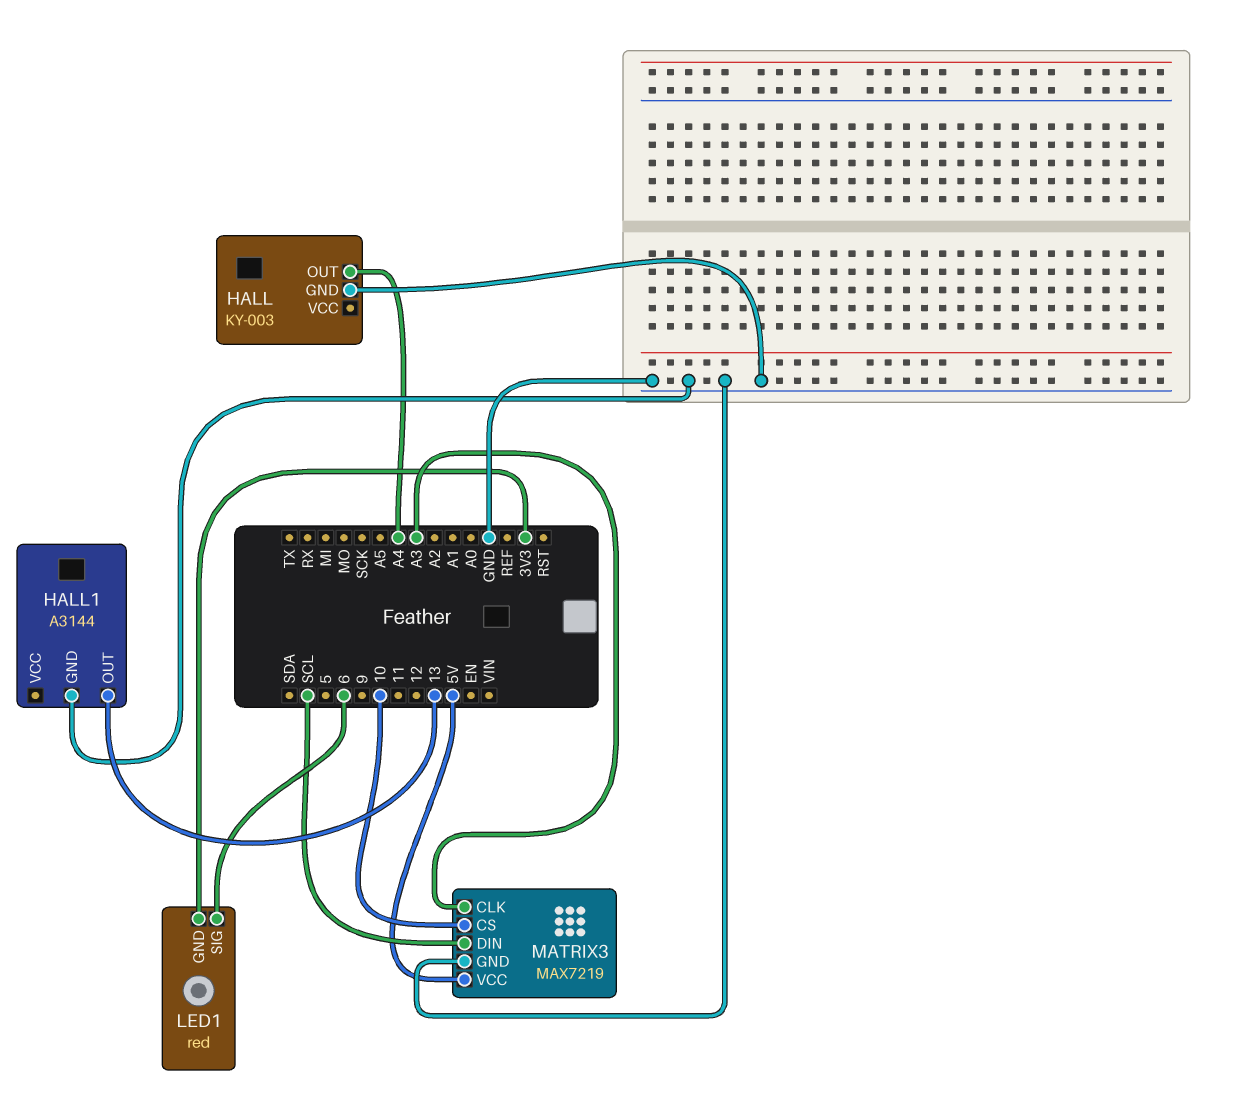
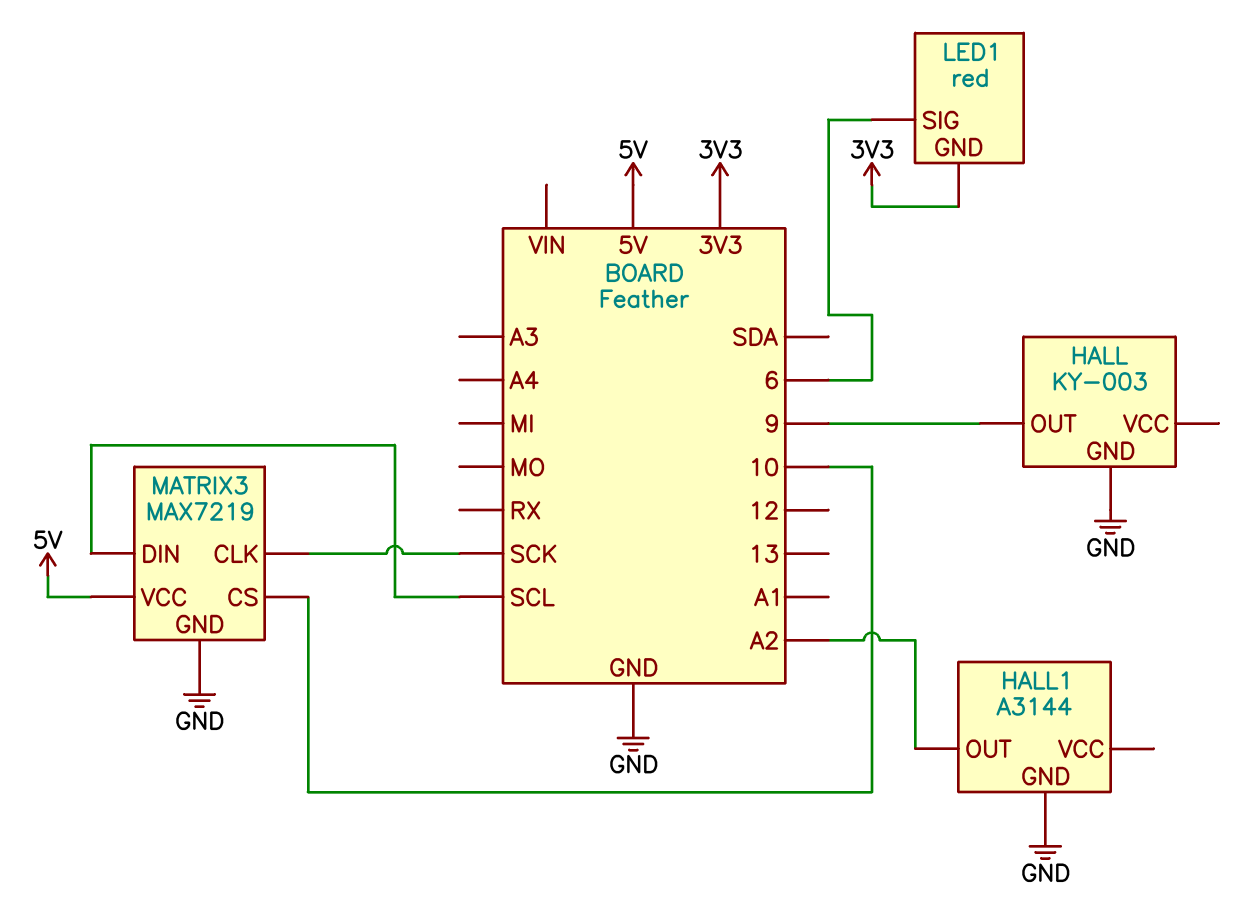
HALL pin OUT: A4 -> 9
HALL1 pin OUT: 13 -> A2
MATRIX3 pin CLK: A3 -> SCK

